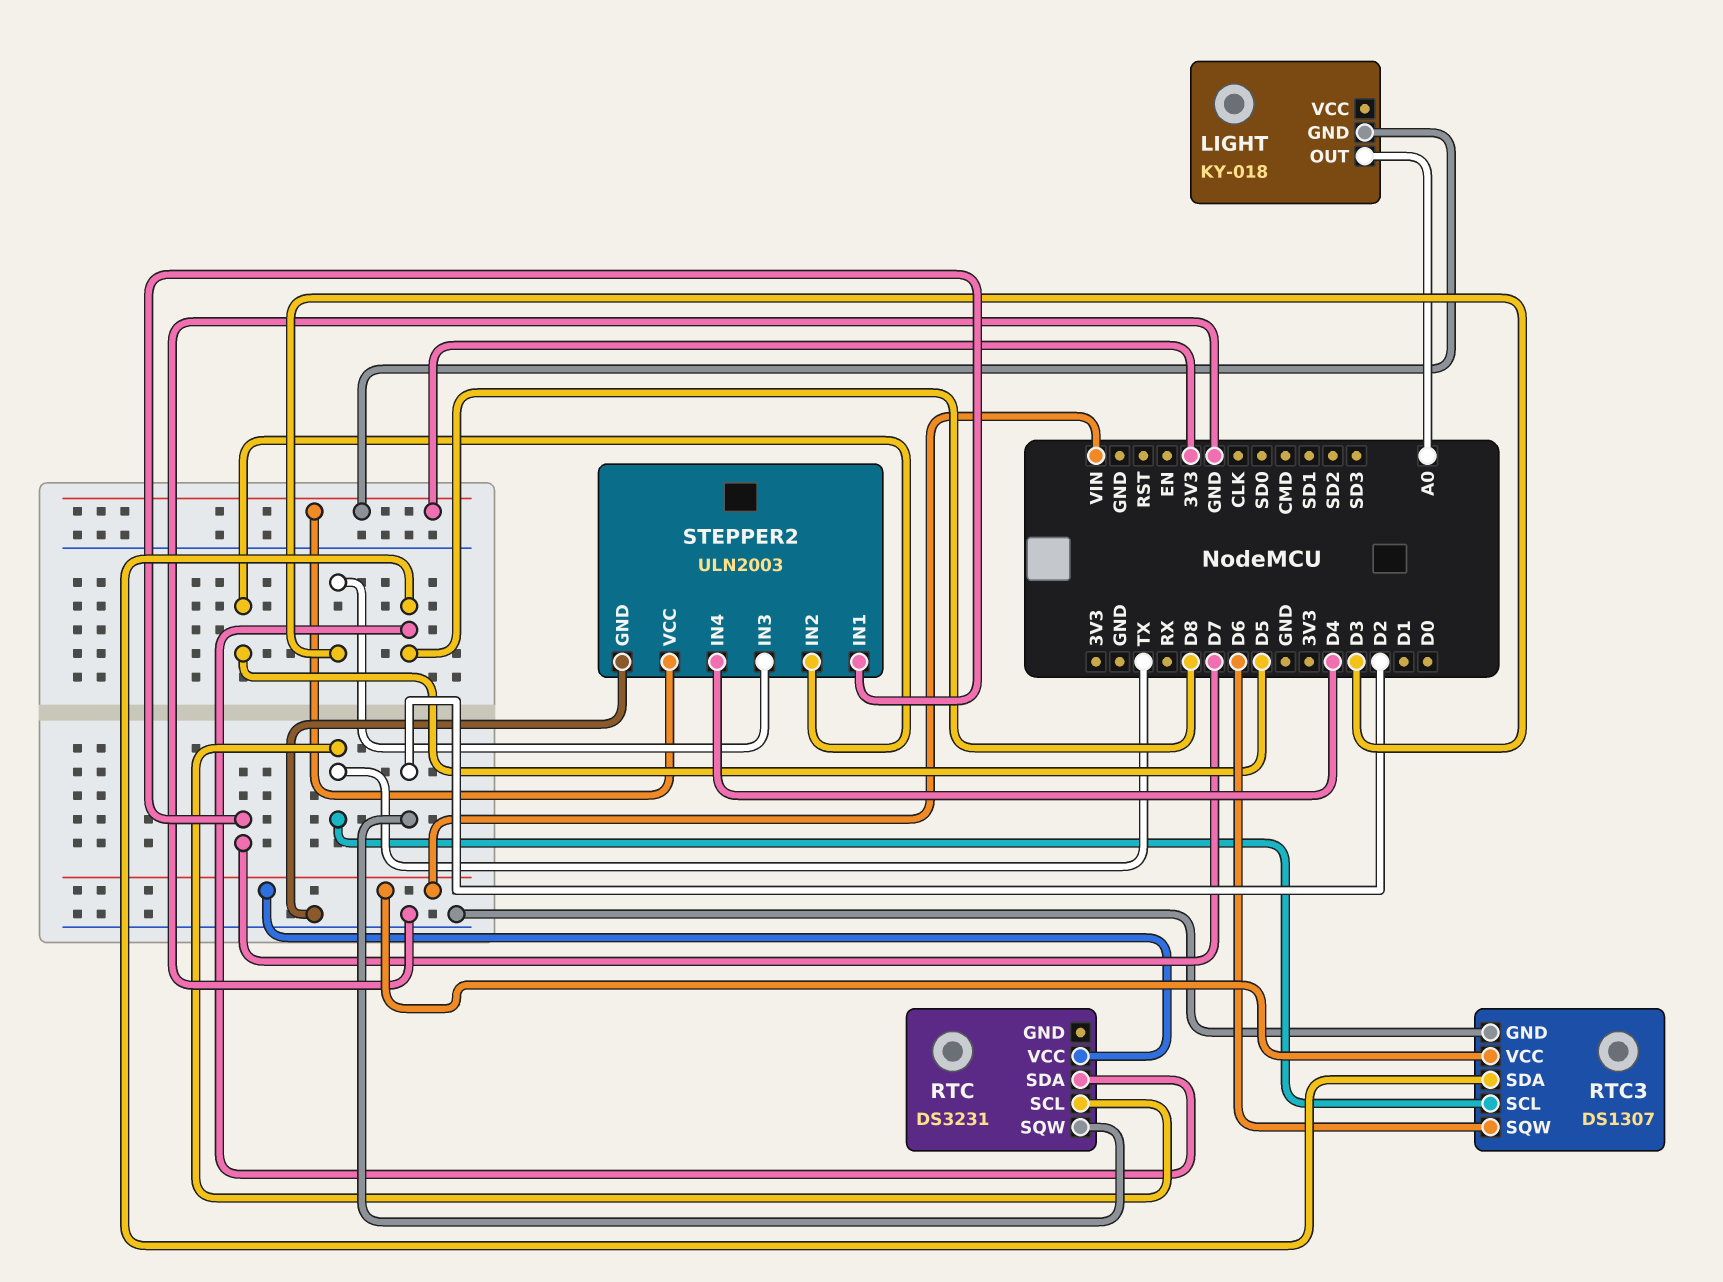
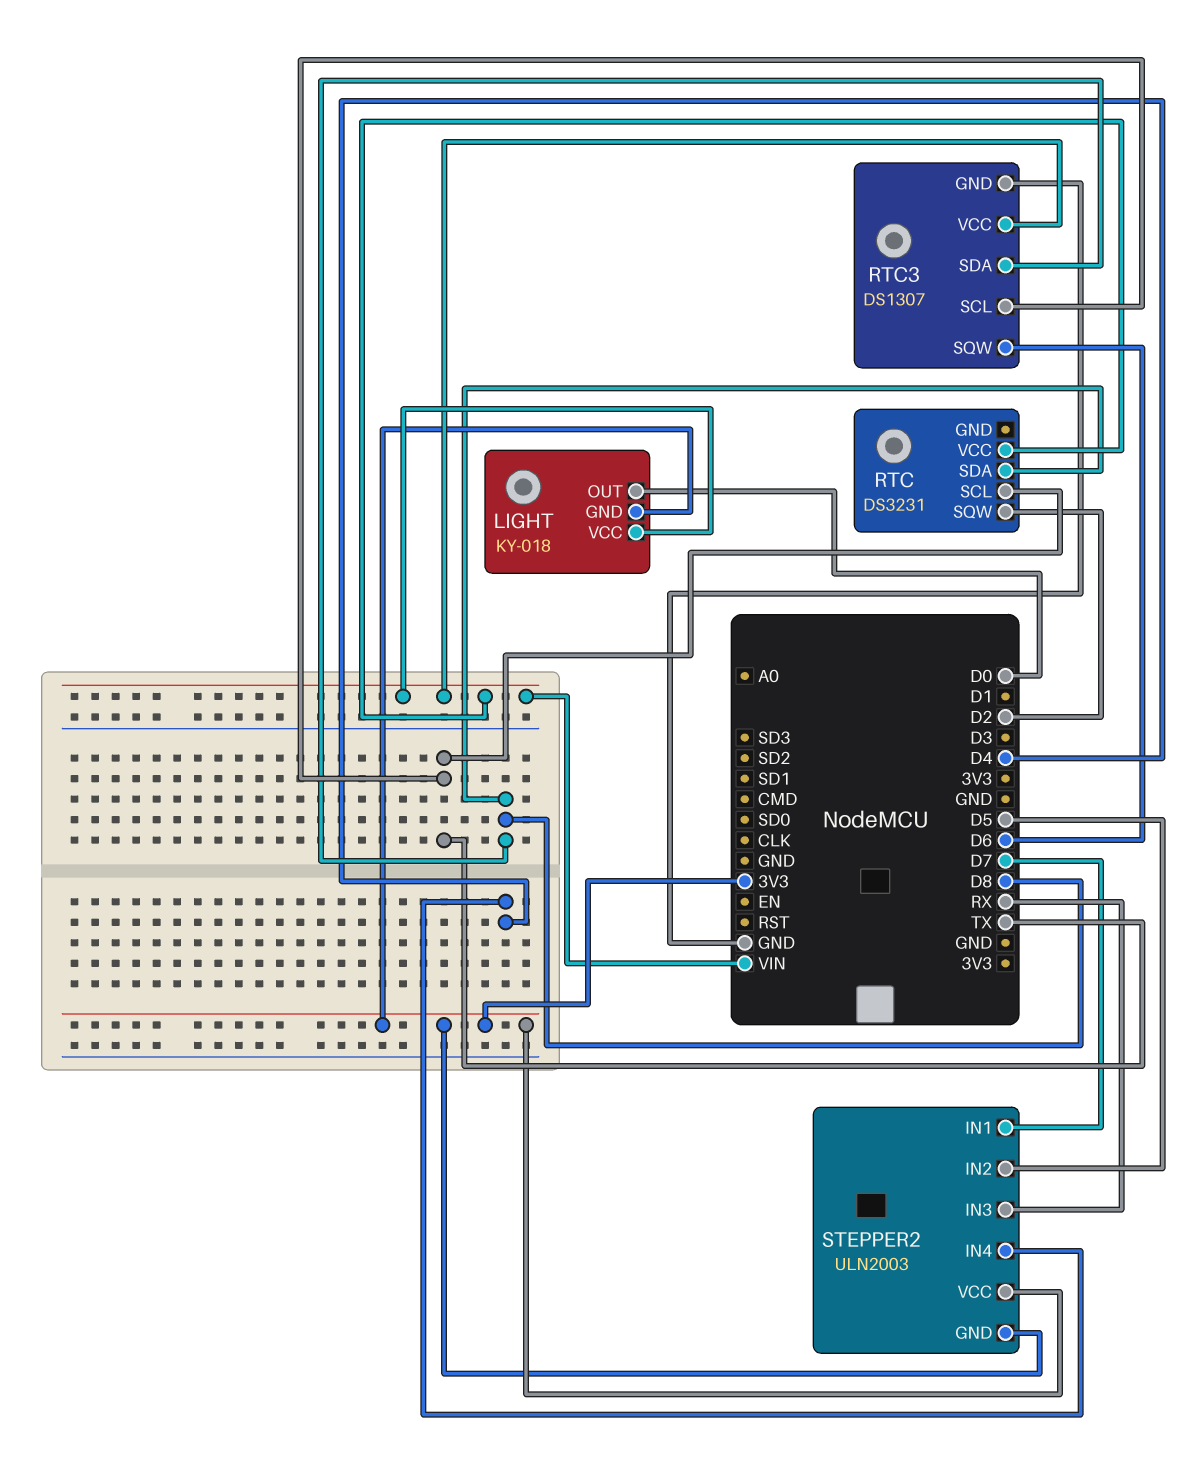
LIGHT pin OUT: A0 -> D0
LIGHT pin VCC: none -> VIN
STEPPER2 pin GND: GND -> 3V3
STEPPER2 pin IN3: D3 -> RX

